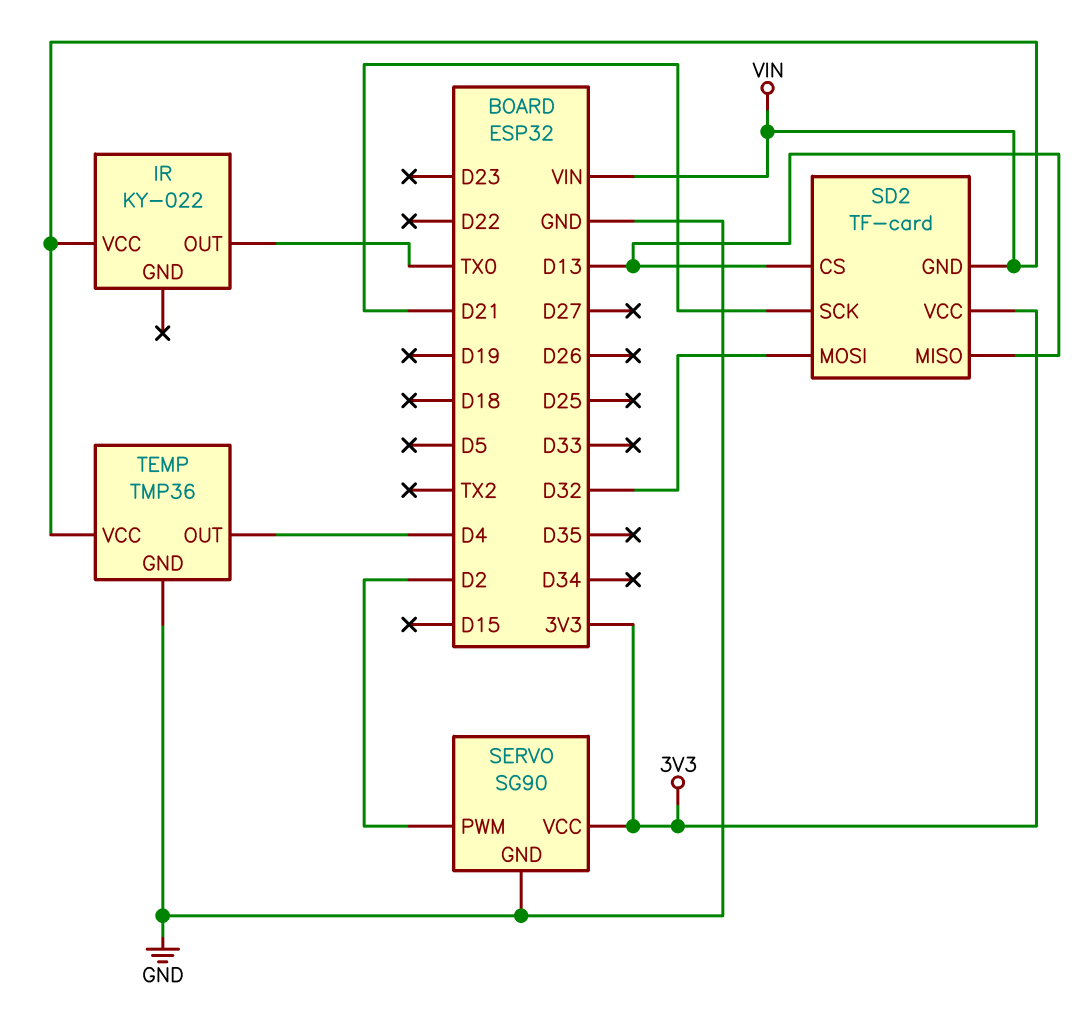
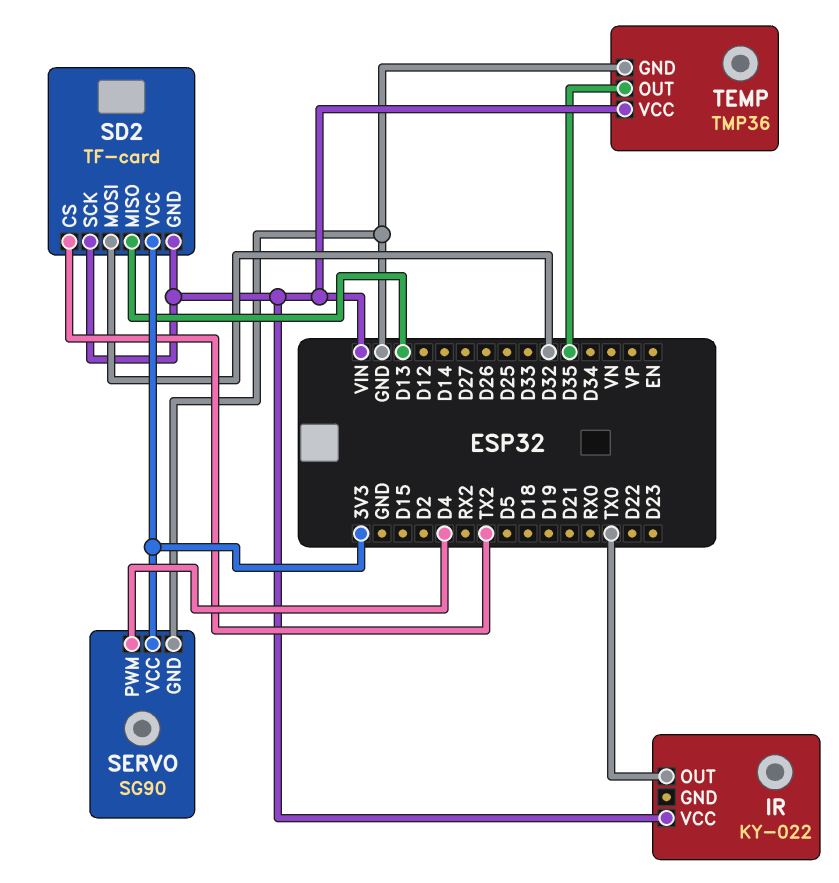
SD2 pin CS: D13 -> TX2
SD2 pin SCK: D21 -> VIN
SERVO pin PWM: D2 -> D4
TEMP pin OUT: D4 -> D35

